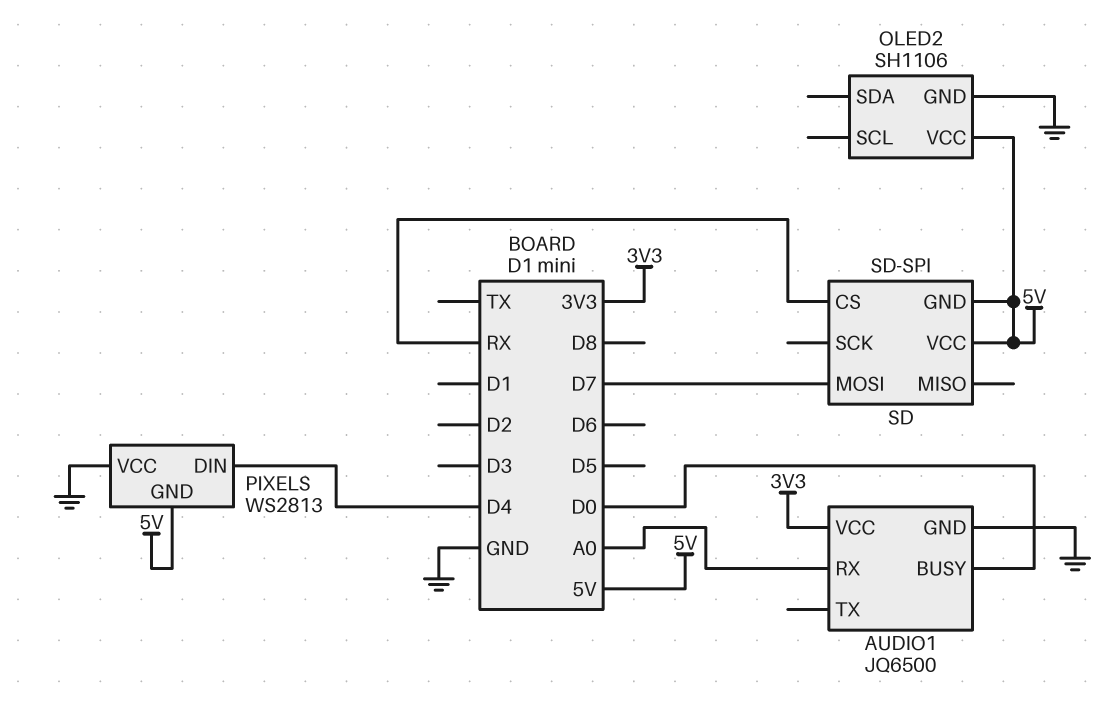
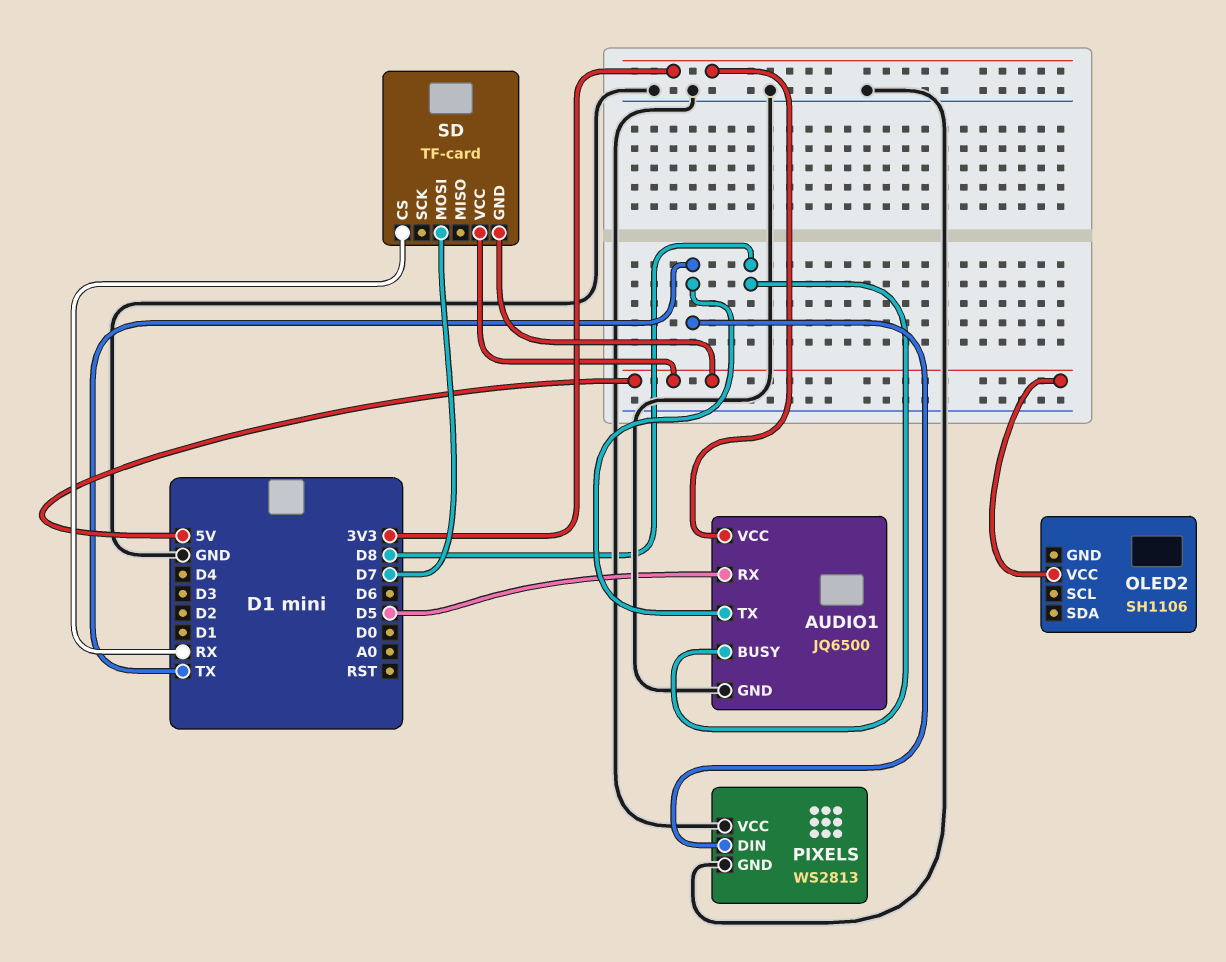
AUDIO1 pin BUSY: D0 -> D8
AUDIO1 pin RX: A0 -> D5
AUDIO1 pin TX: none -> TX
OLED2 pin GND: GND -> none
PIXELS pin DIN: D4 -> TX
PIXELS pin GND: 5V -> GND
SD: SD-SPI -> TF-card

